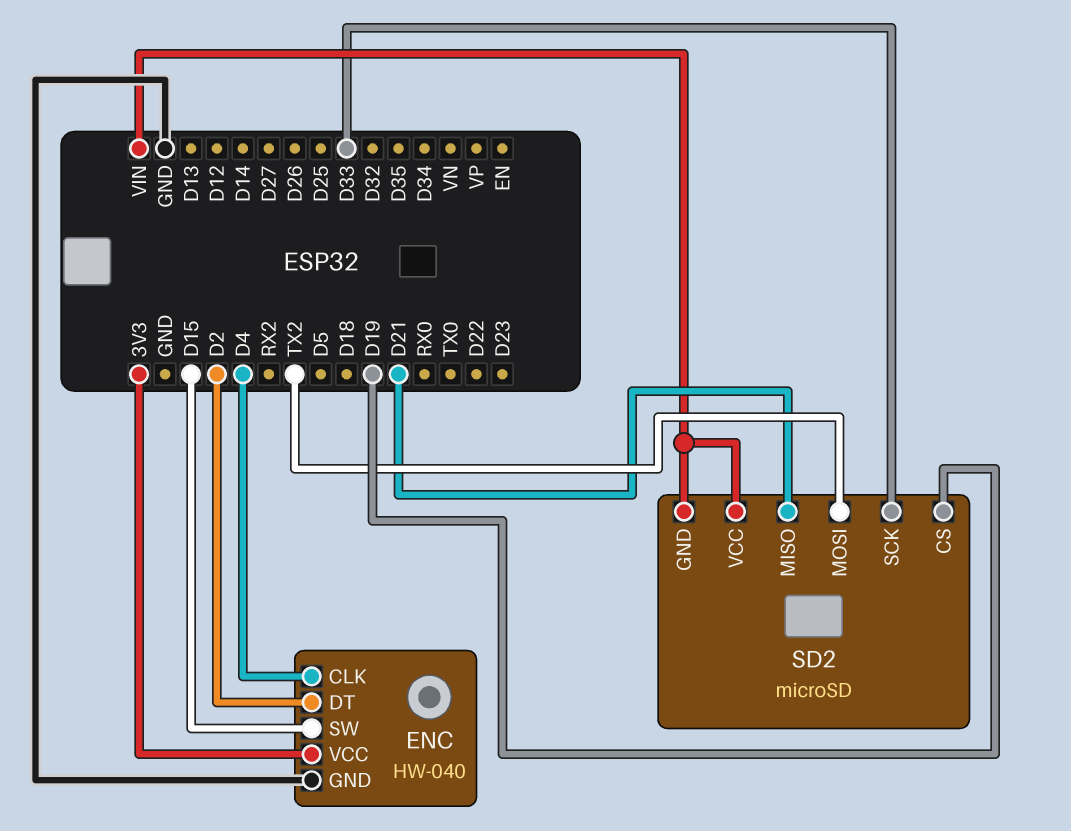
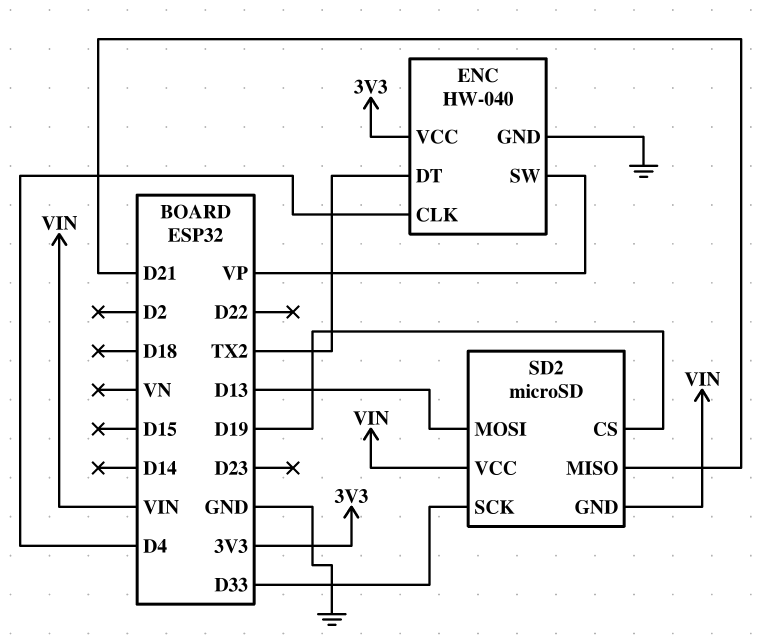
ENC pin DT: D2 -> TX2
ENC pin SW: D15 -> VP
SD2 pin MOSI: TX2 -> D13

